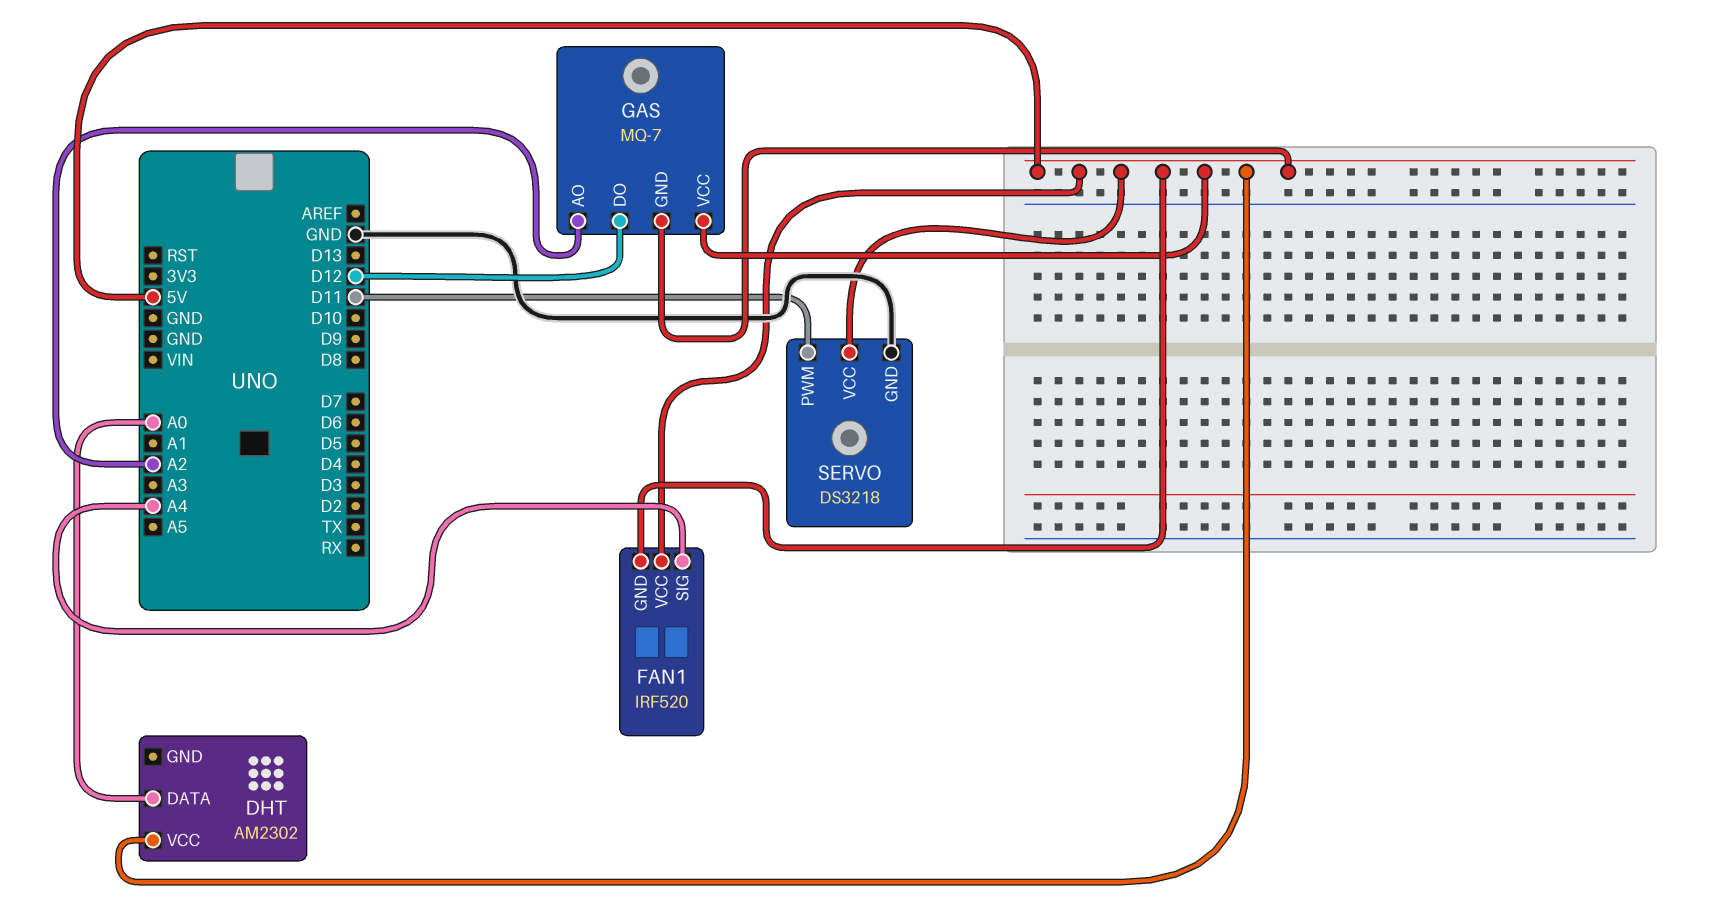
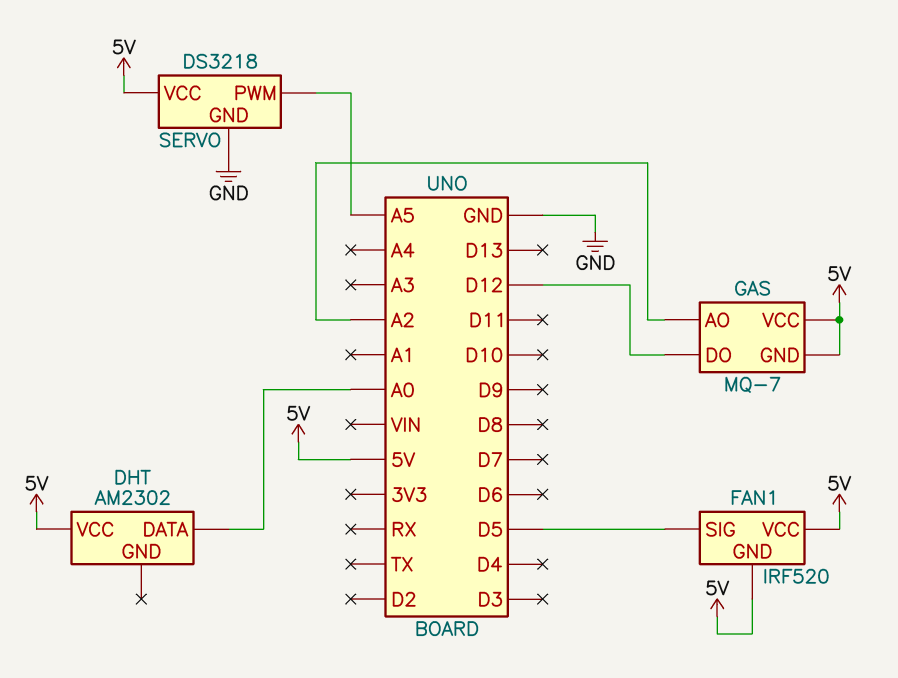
FAN1 pin SIG: A4 -> D5
SERVO pin PWM: D11 -> A5

